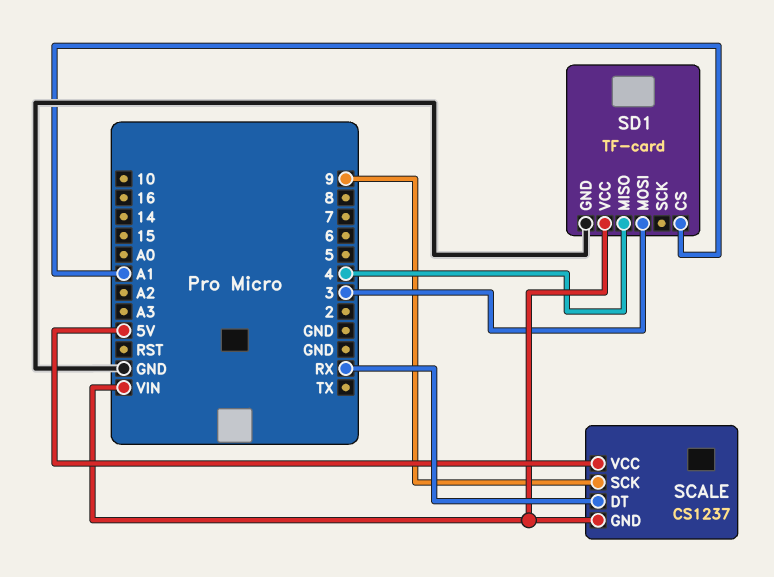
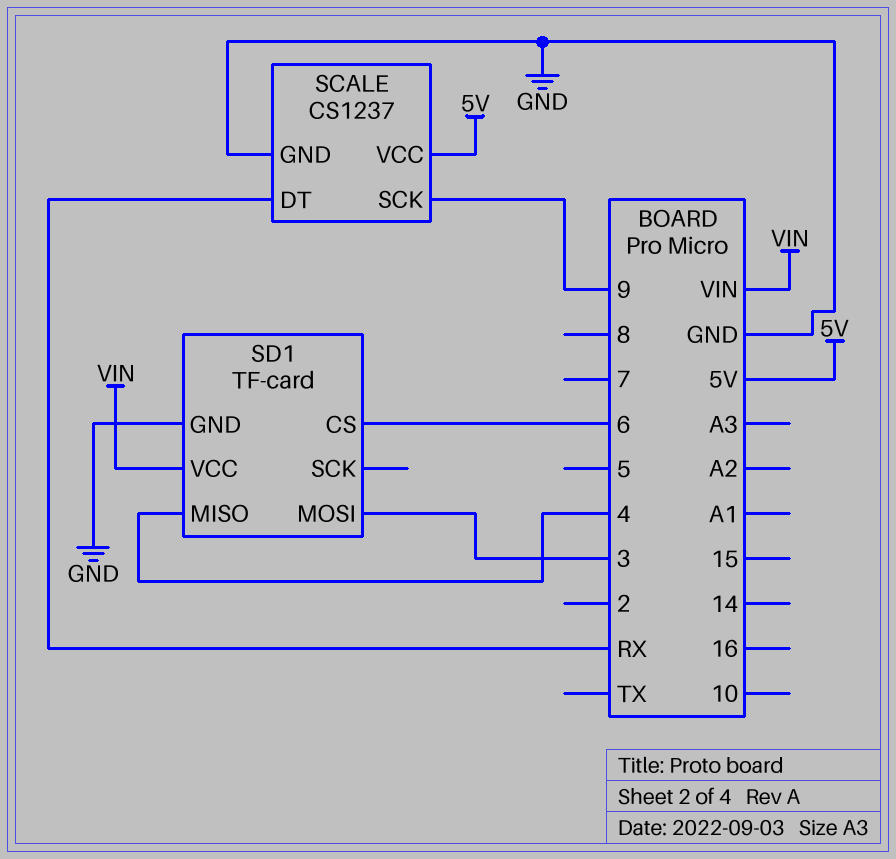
SCALE pin GND: VIN -> GND
SD1 pin CS: A1 -> 6

